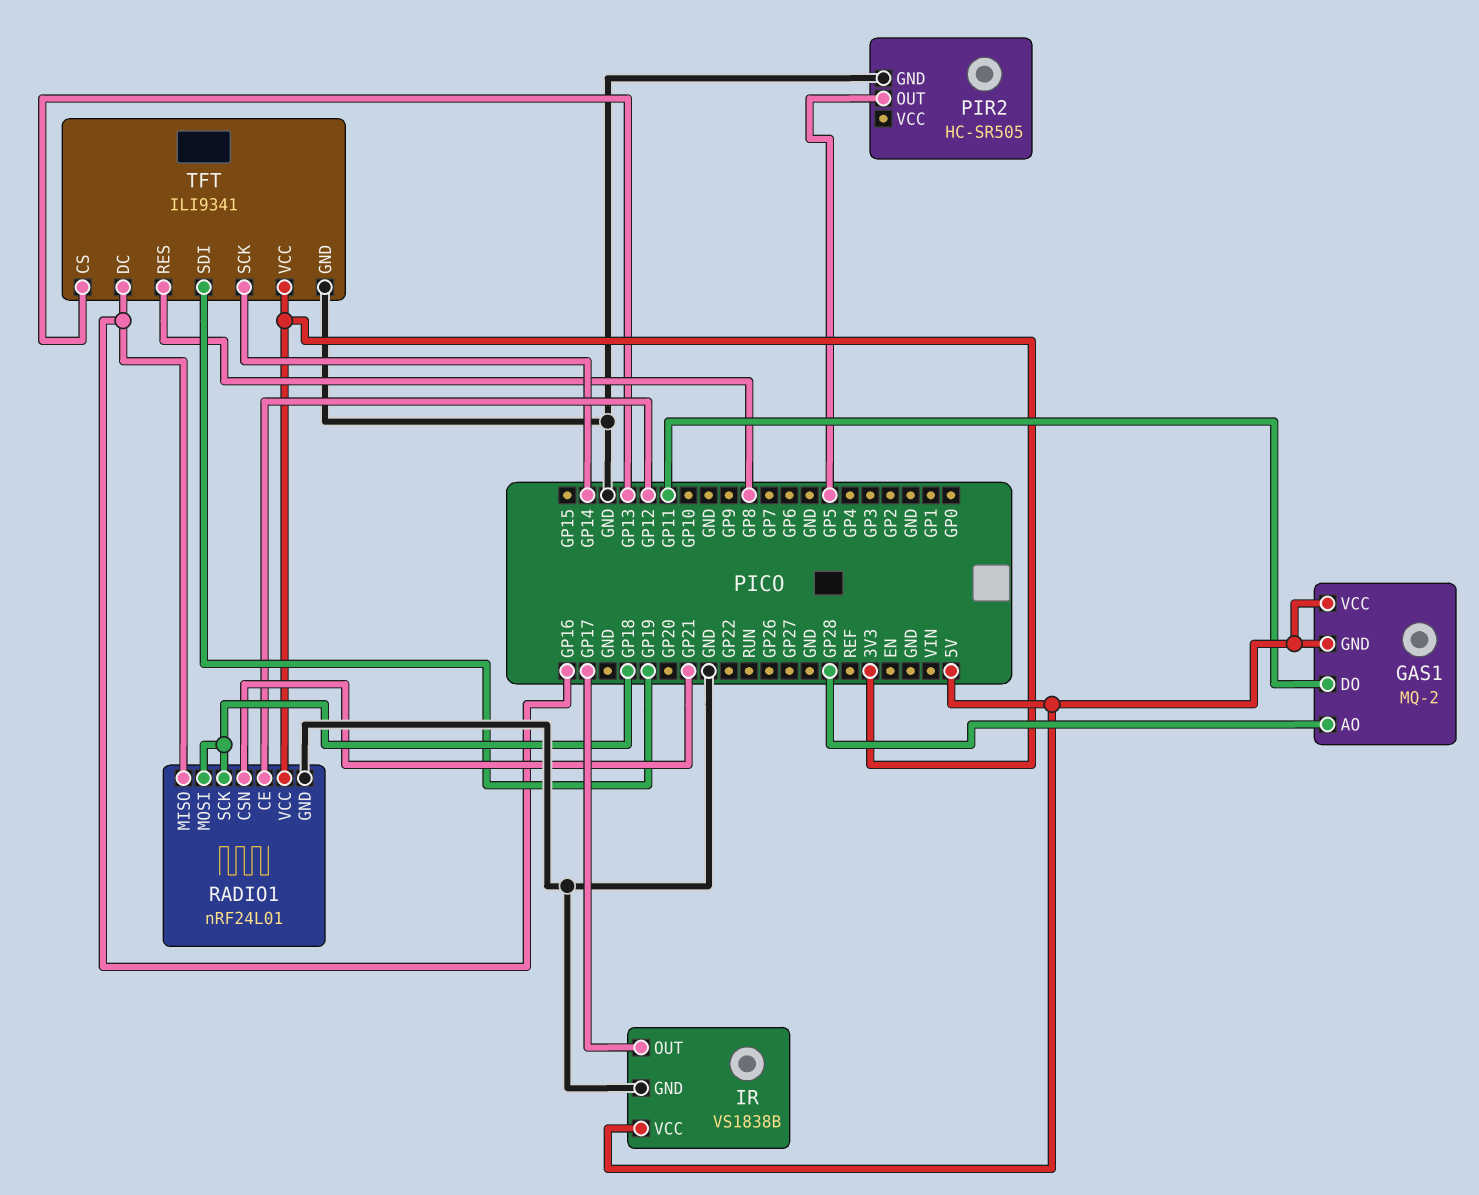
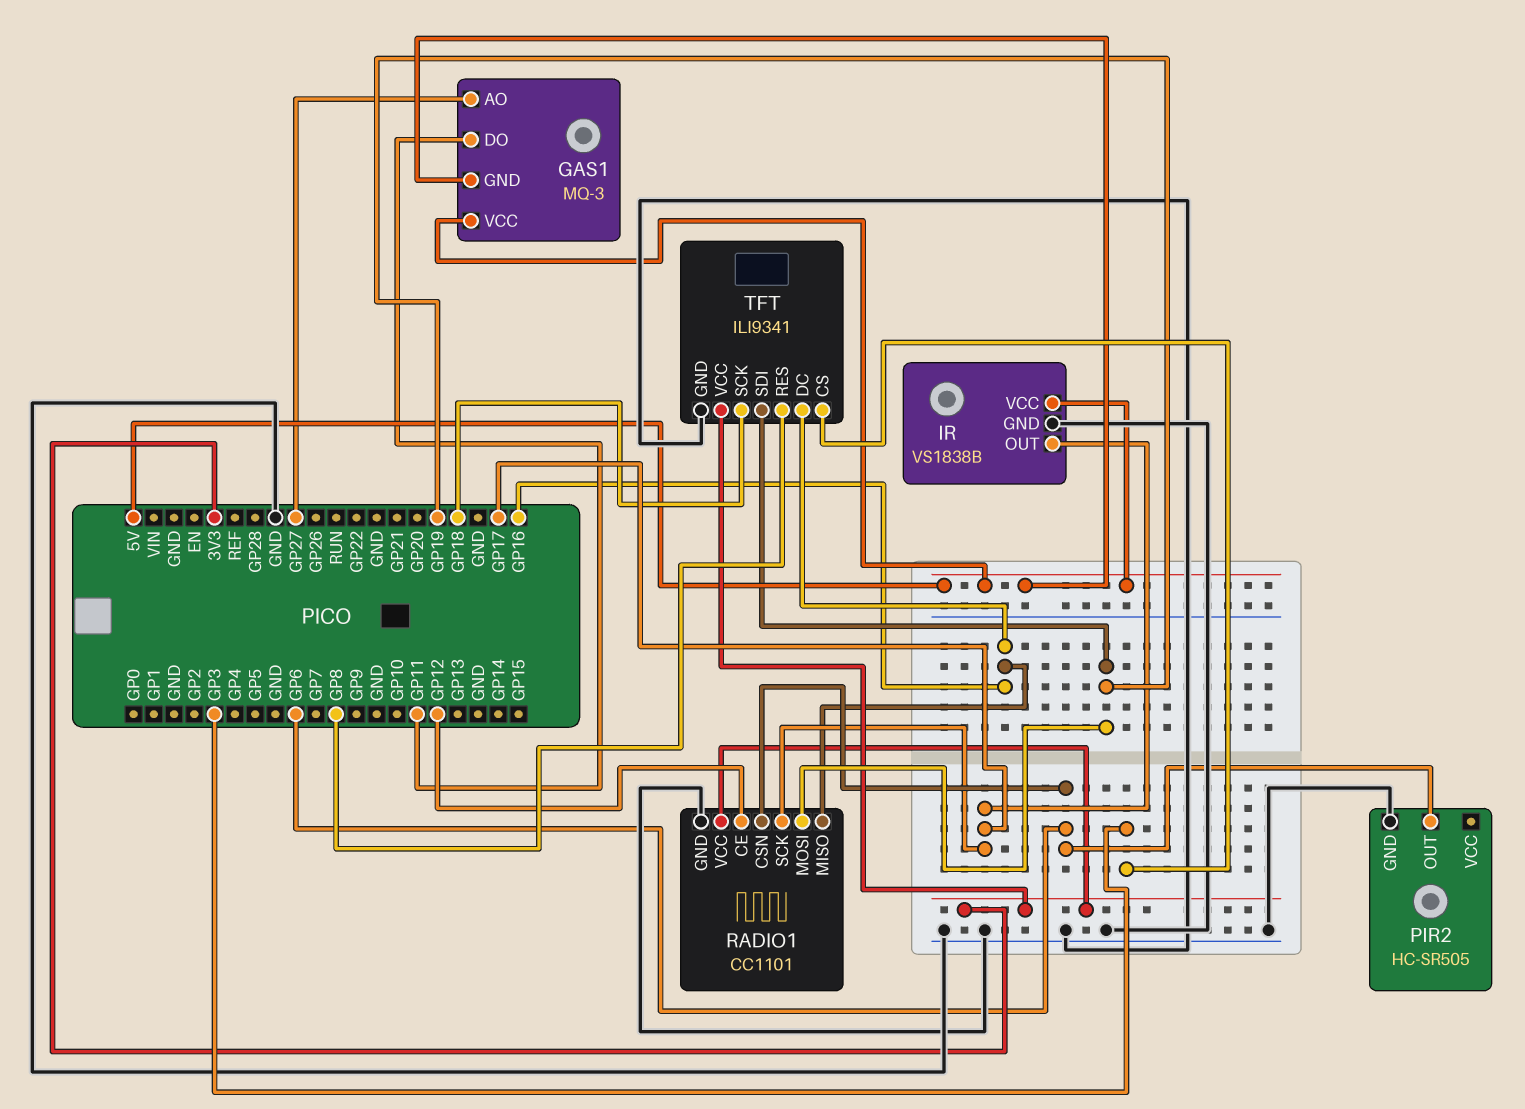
GAS1: MQ-2 -> MQ-3
GAS1 pin AO: GP28 -> GP27
PIR2 pin OUT: GP5 -> GP6
RADIO1: nRF24L01 -> CC1101
RADIO1 pin CSN: GP21 -> GP6
RADIO1 pin MOSI: GP18 -> GP19
RADIO1 pin SCK: GP18 -> GP17
TFT pin CS: GP13 -> GP3
TFT pin SCK: GP14 -> GP18

